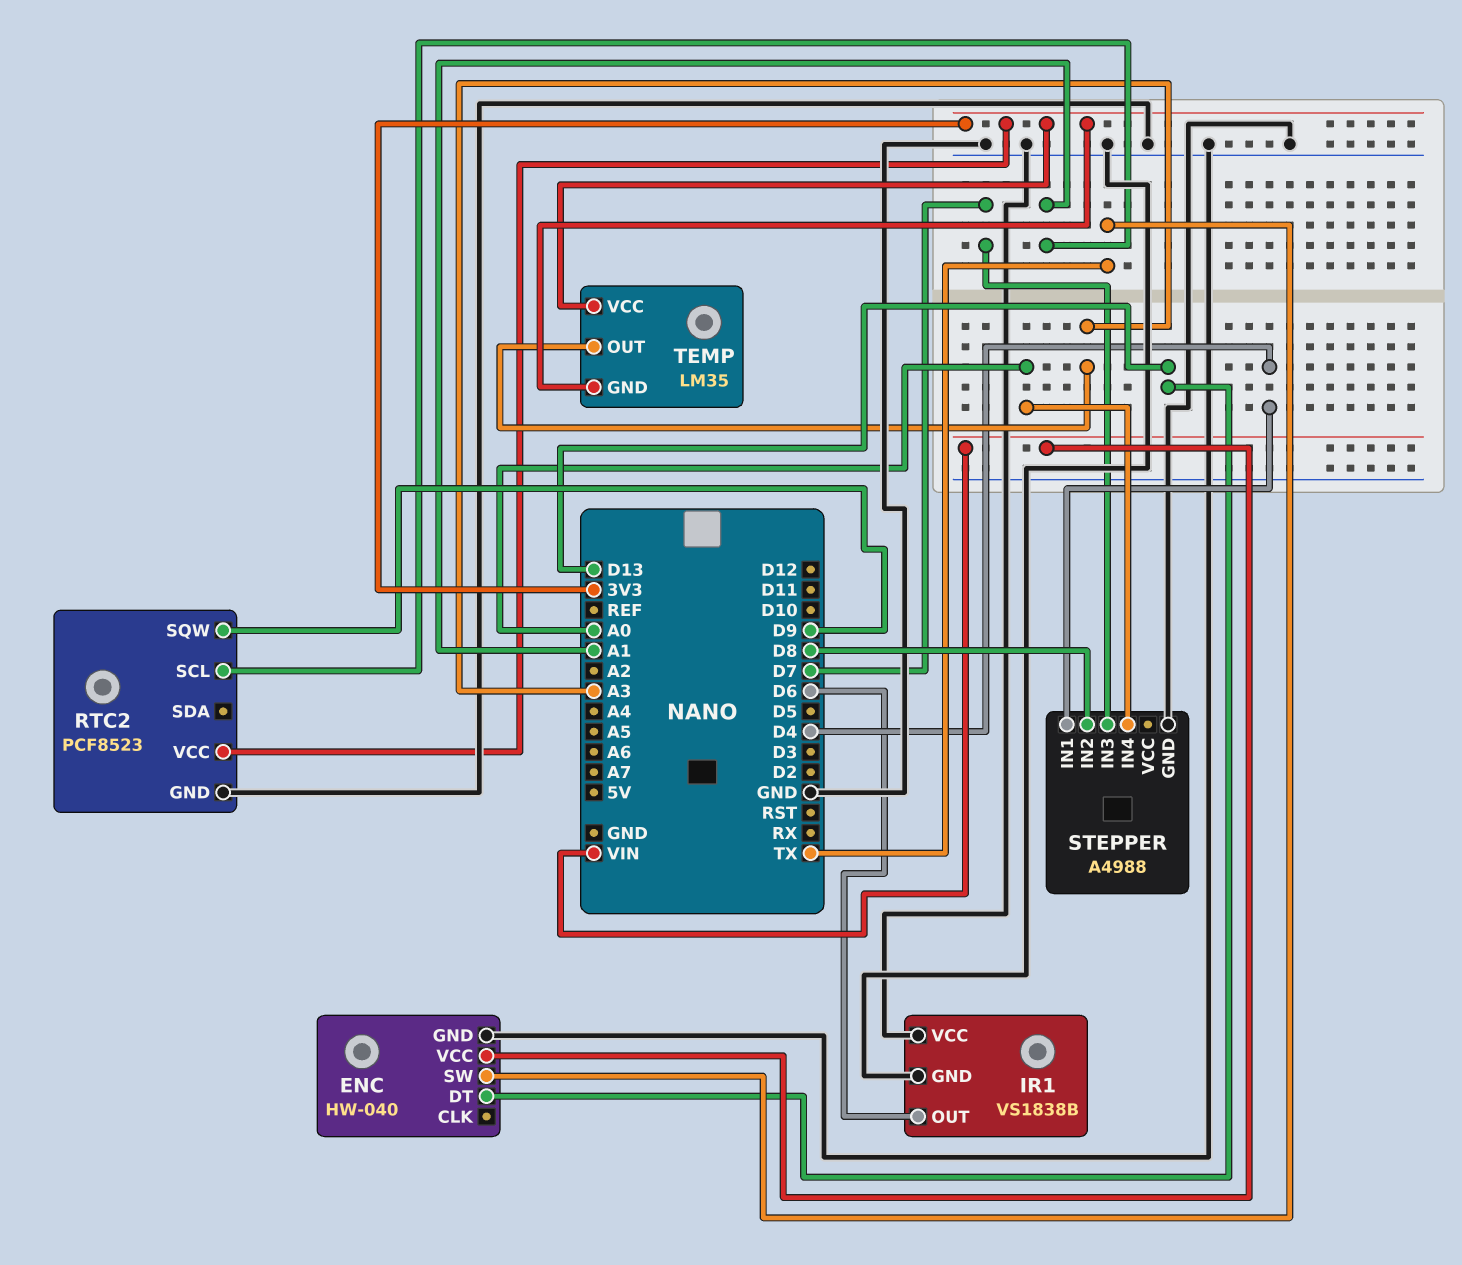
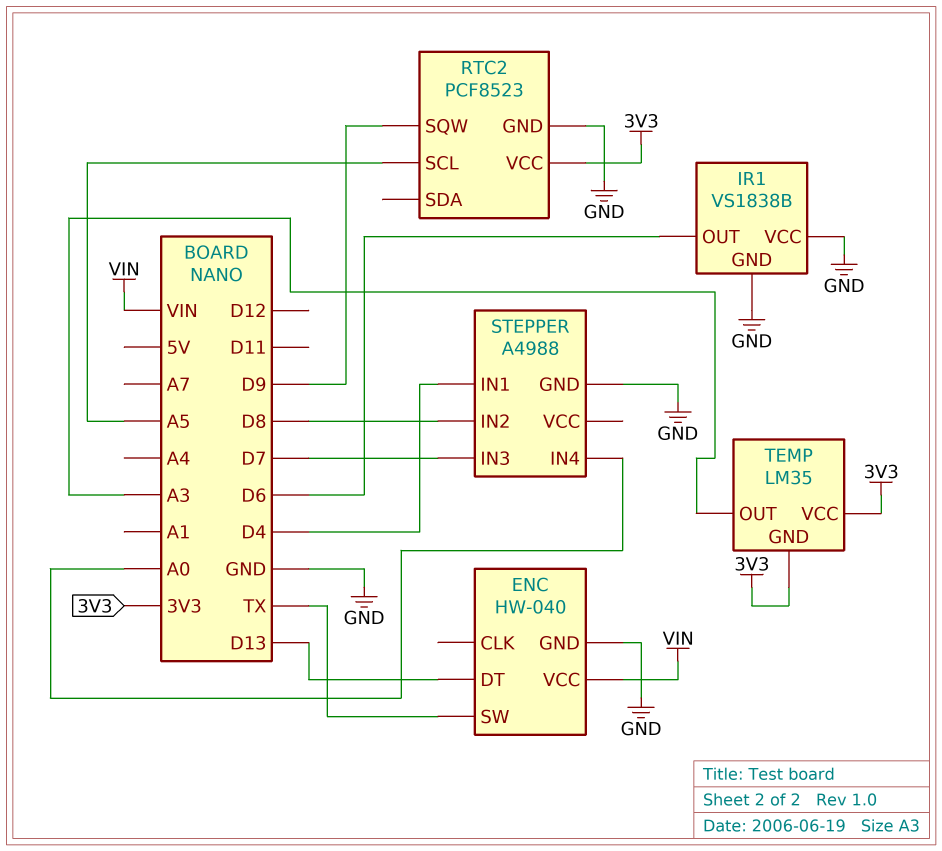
RTC2 pin SCL: A1 -> A5

